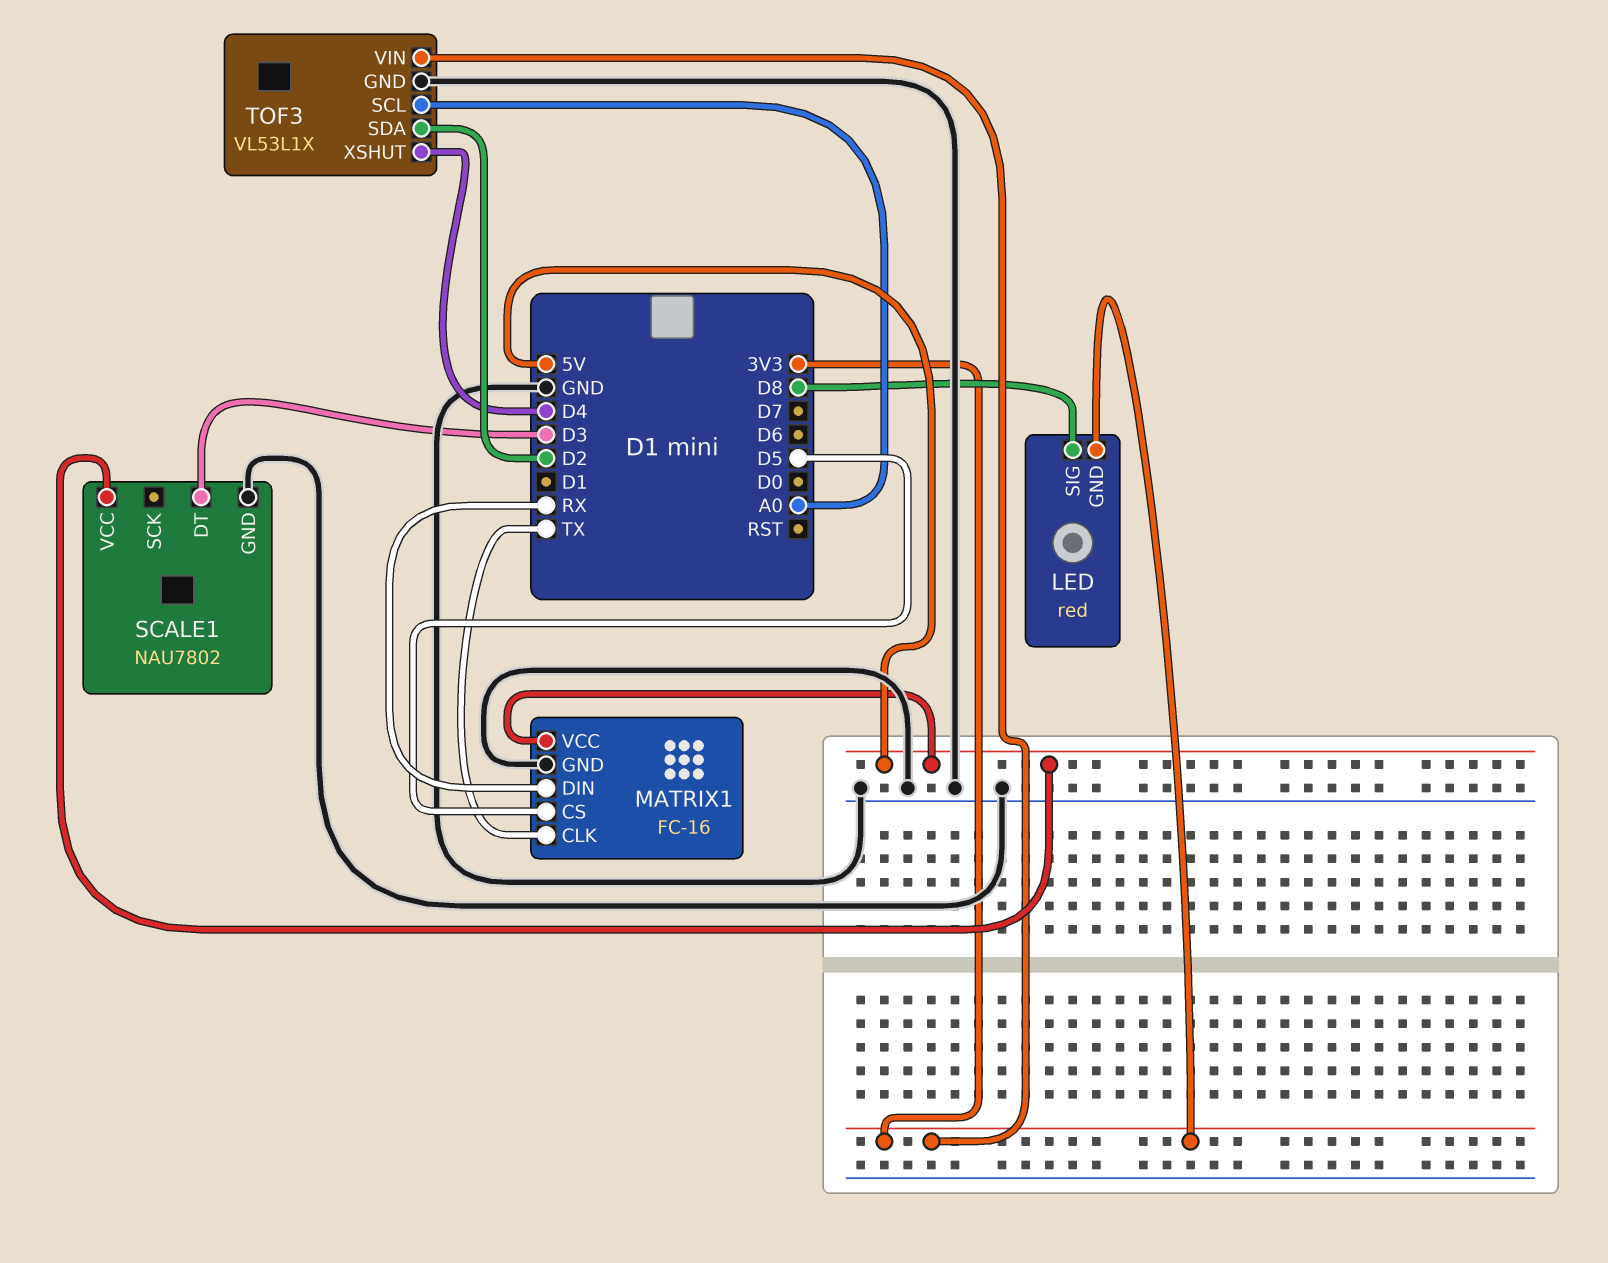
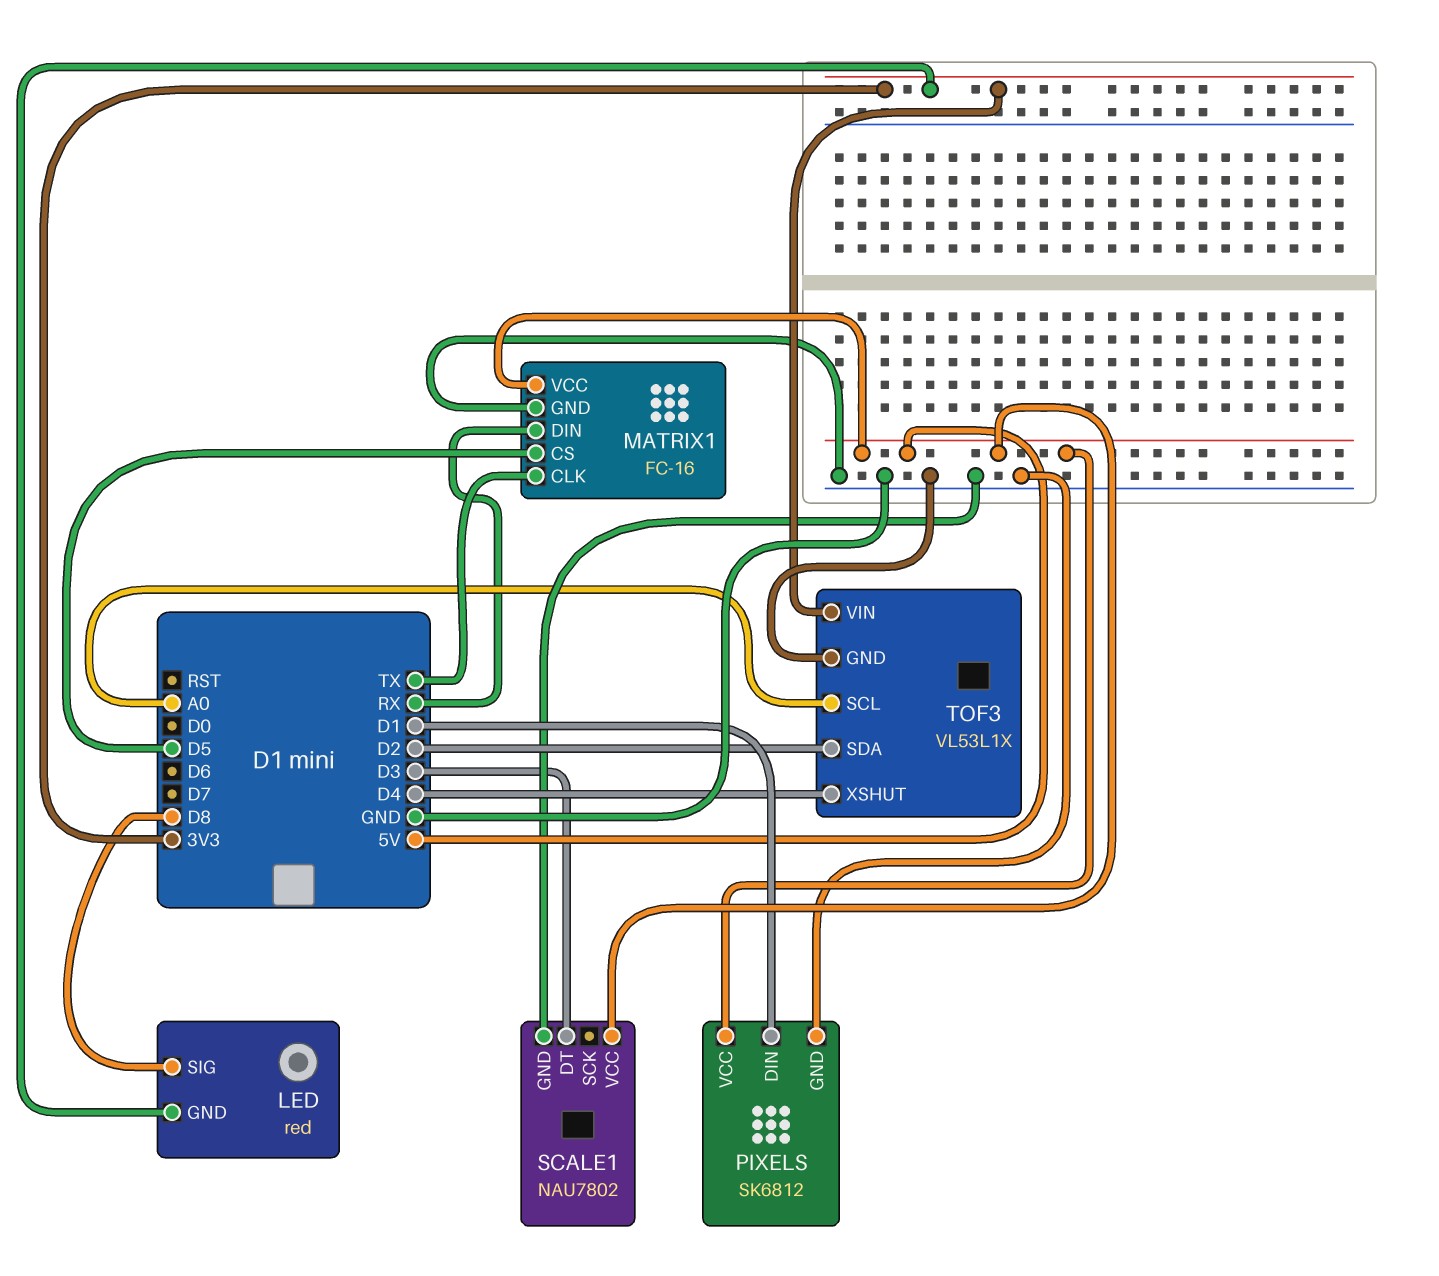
PIXELS: none -> SK6812
PIXELS pin DIN: none -> D1
PIXELS pin GND: none -> GND
PIXELS pin VCC: none -> 5V

